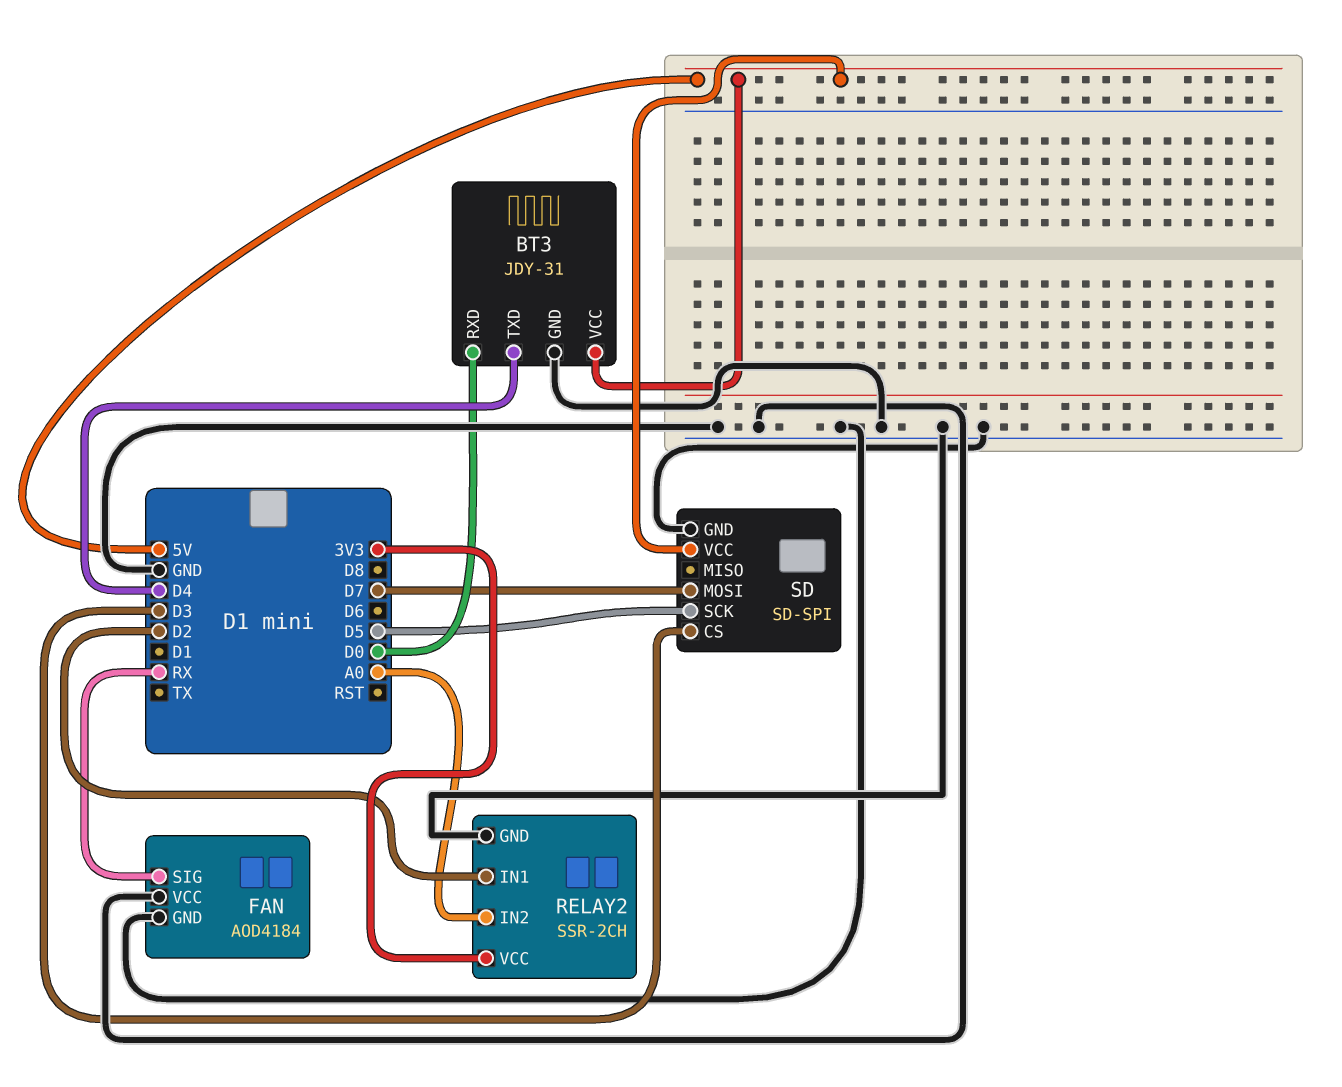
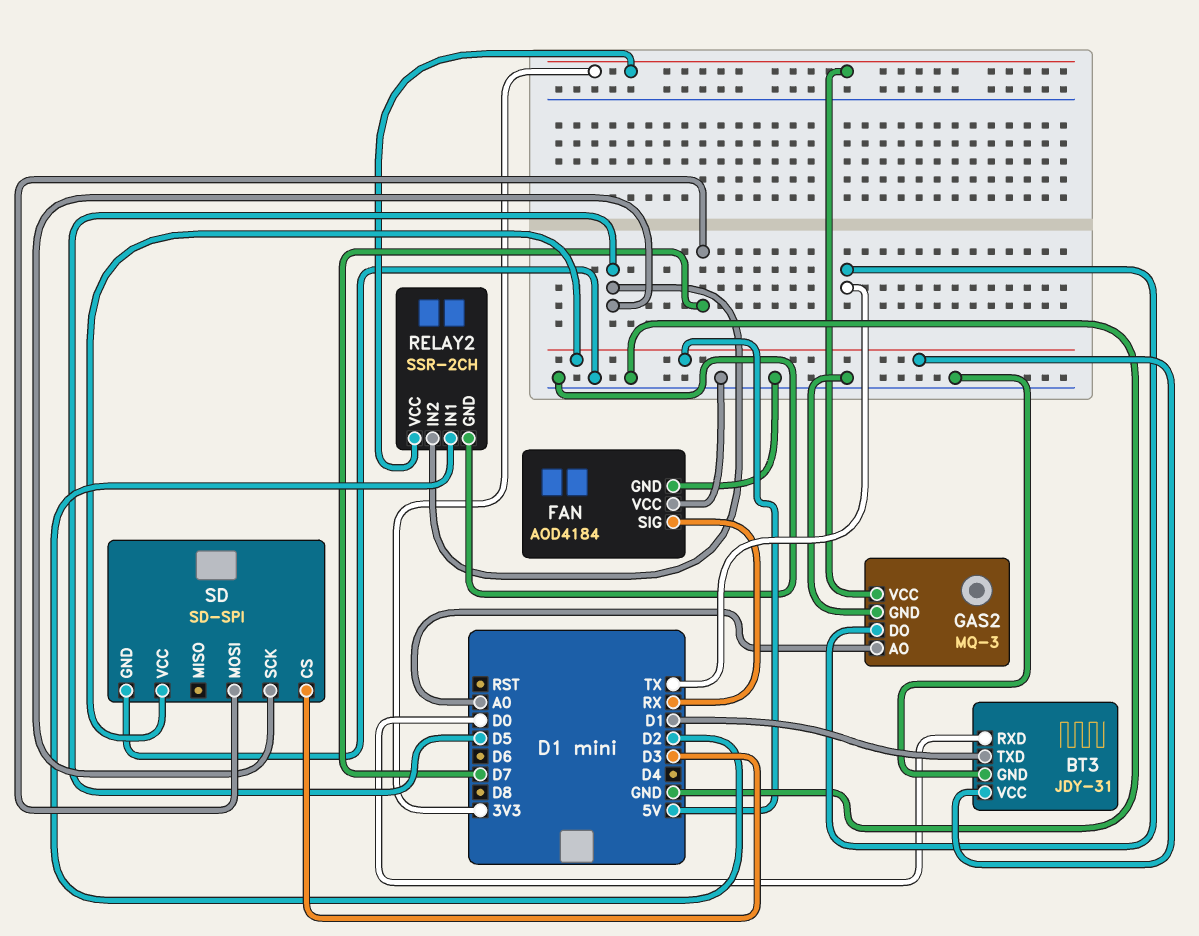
BT3 pin TXD: D4 -> D1
GAS2: none -> MQ-3
GAS2 pin AO: none -> A0
GAS2 pin DO: none -> TX
GAS2 pin GND: none -> GND
GAS2 pin VCC: none -> 3V3
RELAY2 pin IN2: A0 -> D5

